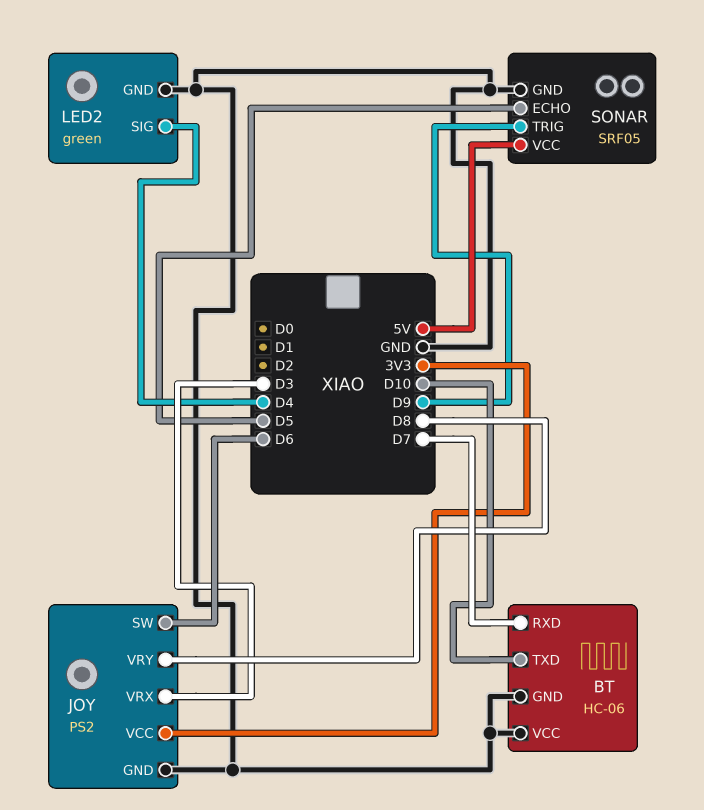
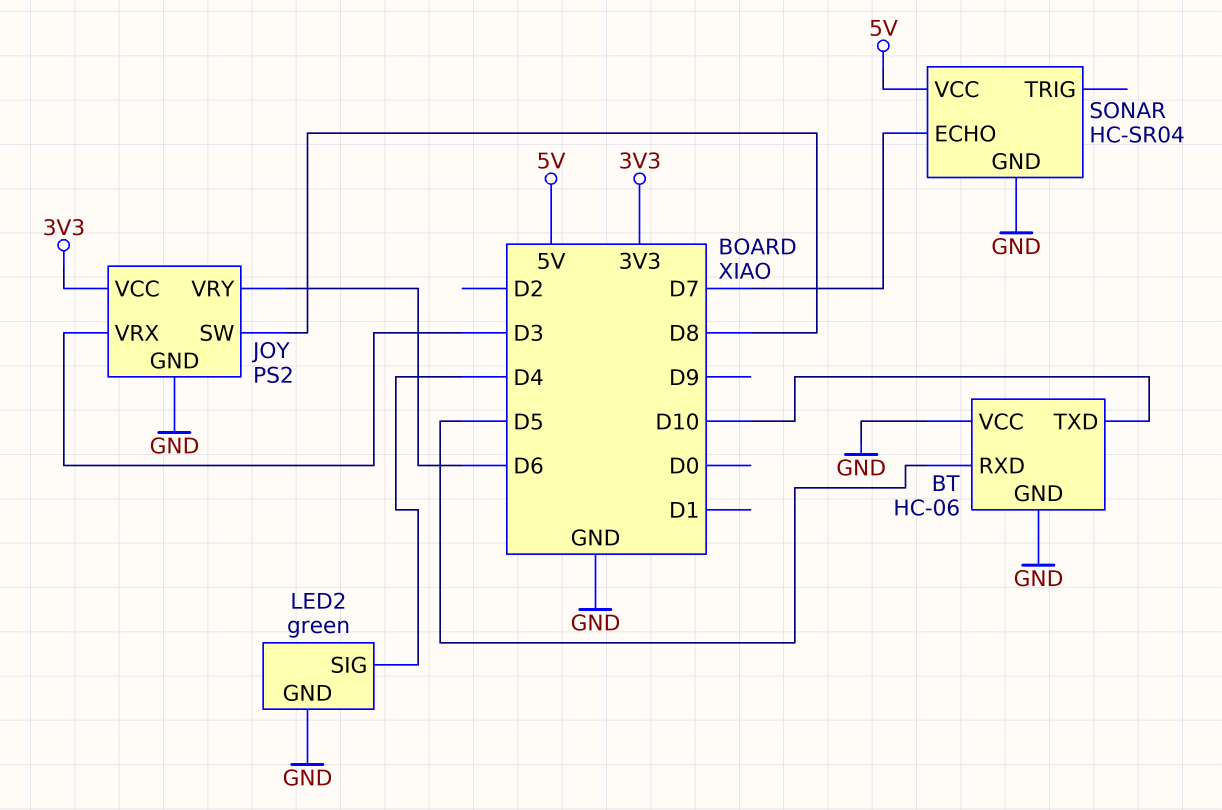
BT pin RXD: D7 -> D5
JOY pin SW: D6 -> D8
JOY pin VRY: D8 -> D6
SONAR: SRF05 -> HC-SR04
SONAR pin ECHO: D5 -> D7
SONAR pin TRIG: D9 -> none

